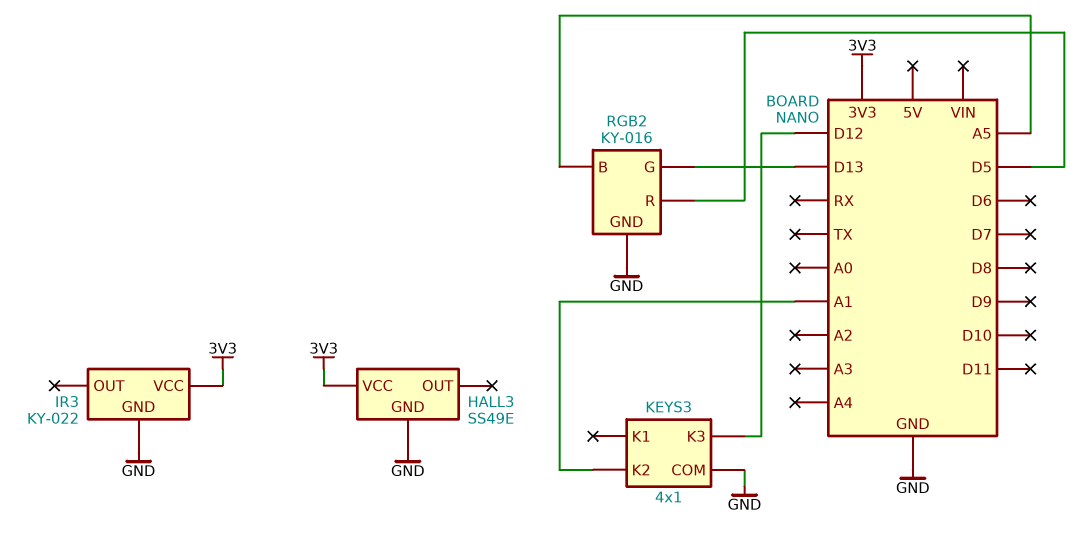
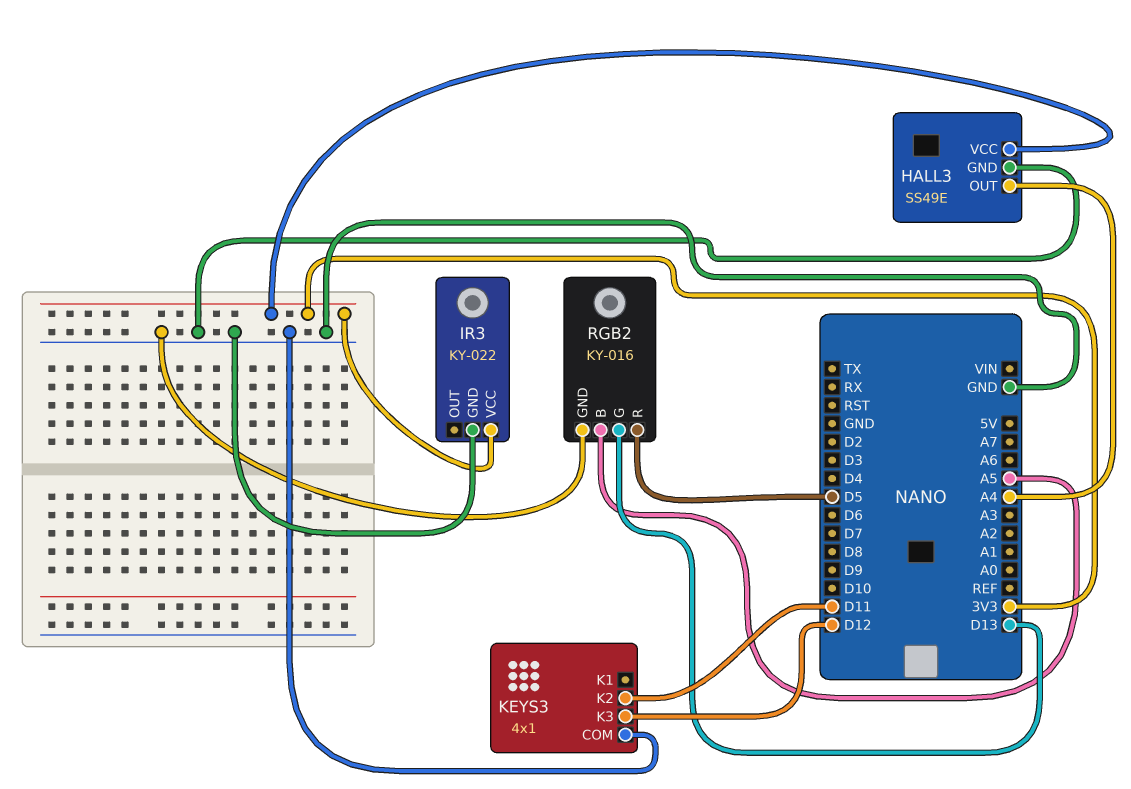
HALL3 pin OUT: none -> A4
KEYS3 pin K2: A1 -> D11

